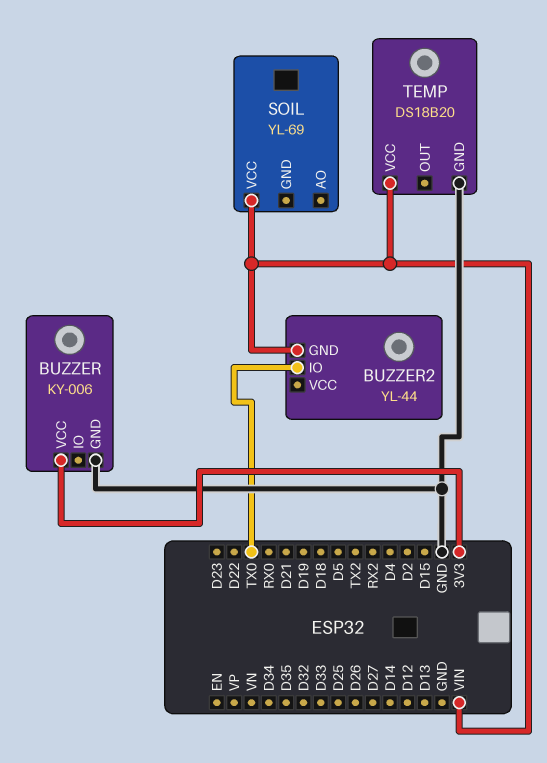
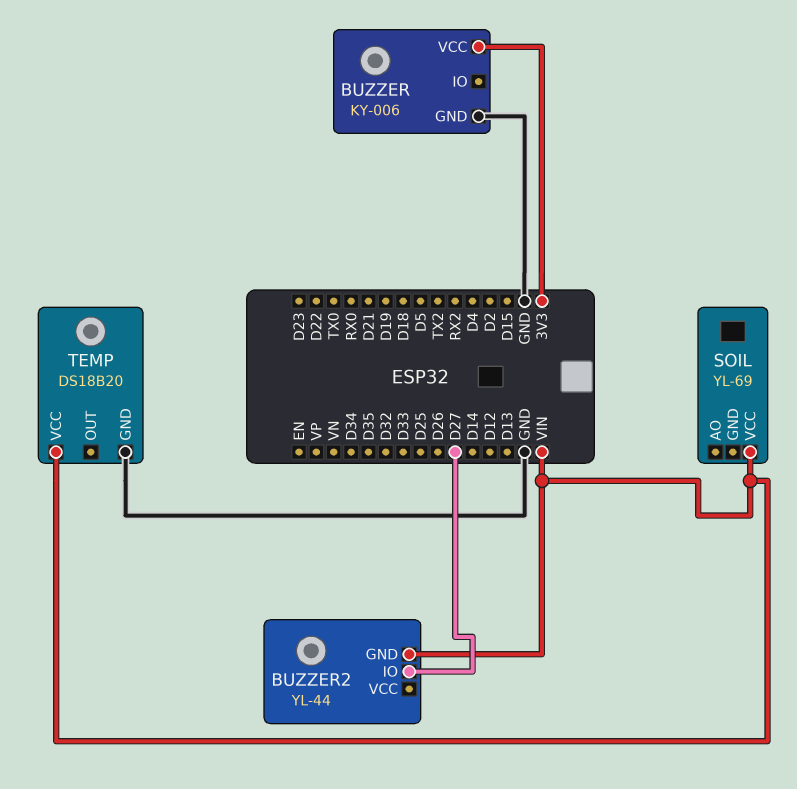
BUZZER2 pin IO: TX0 -> D27

